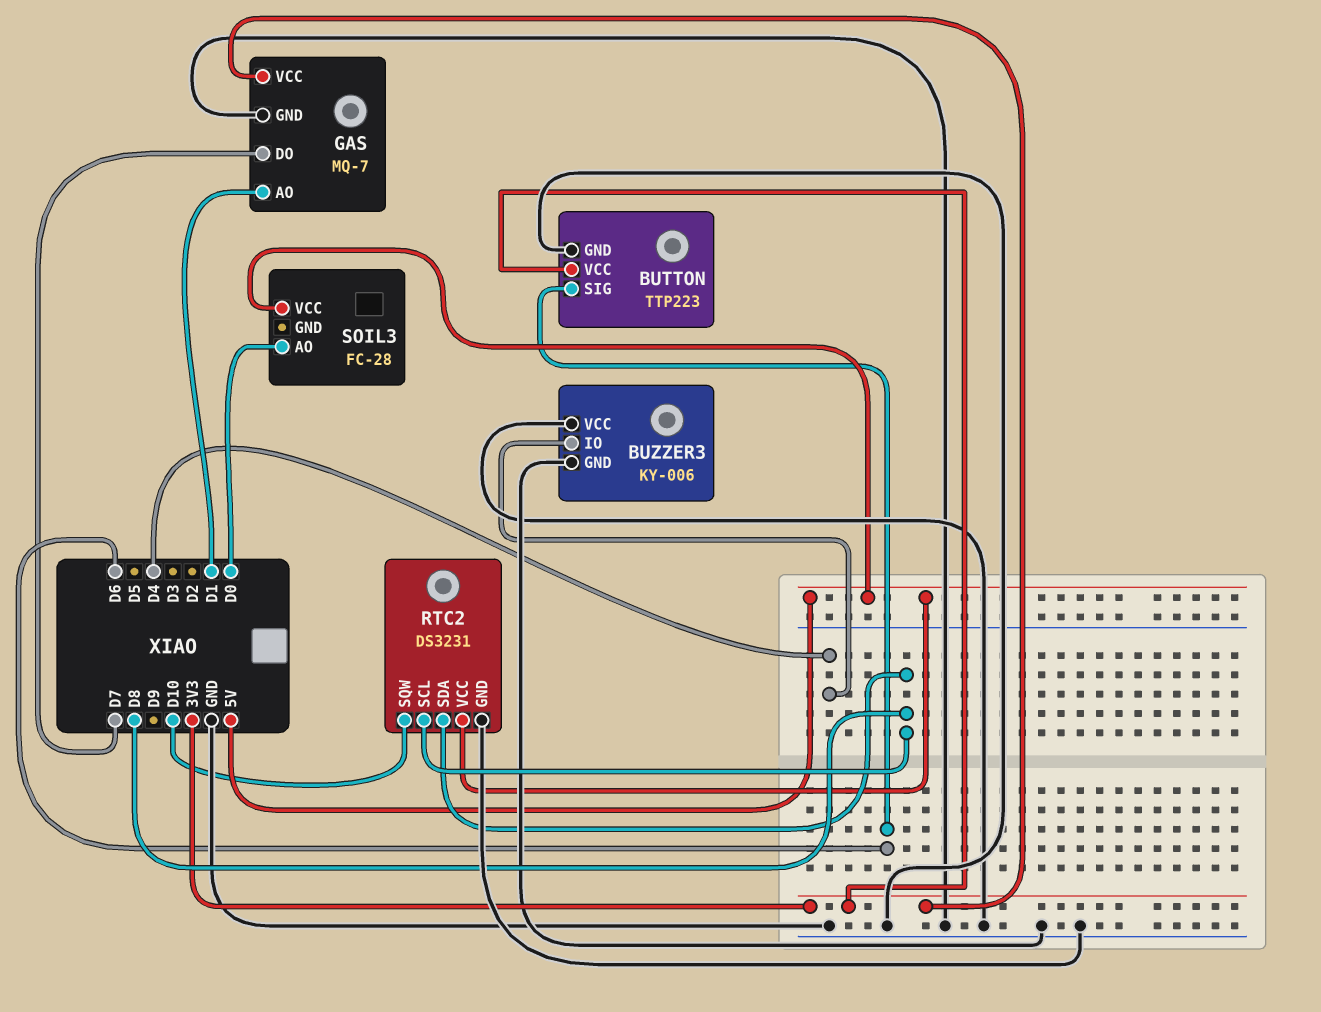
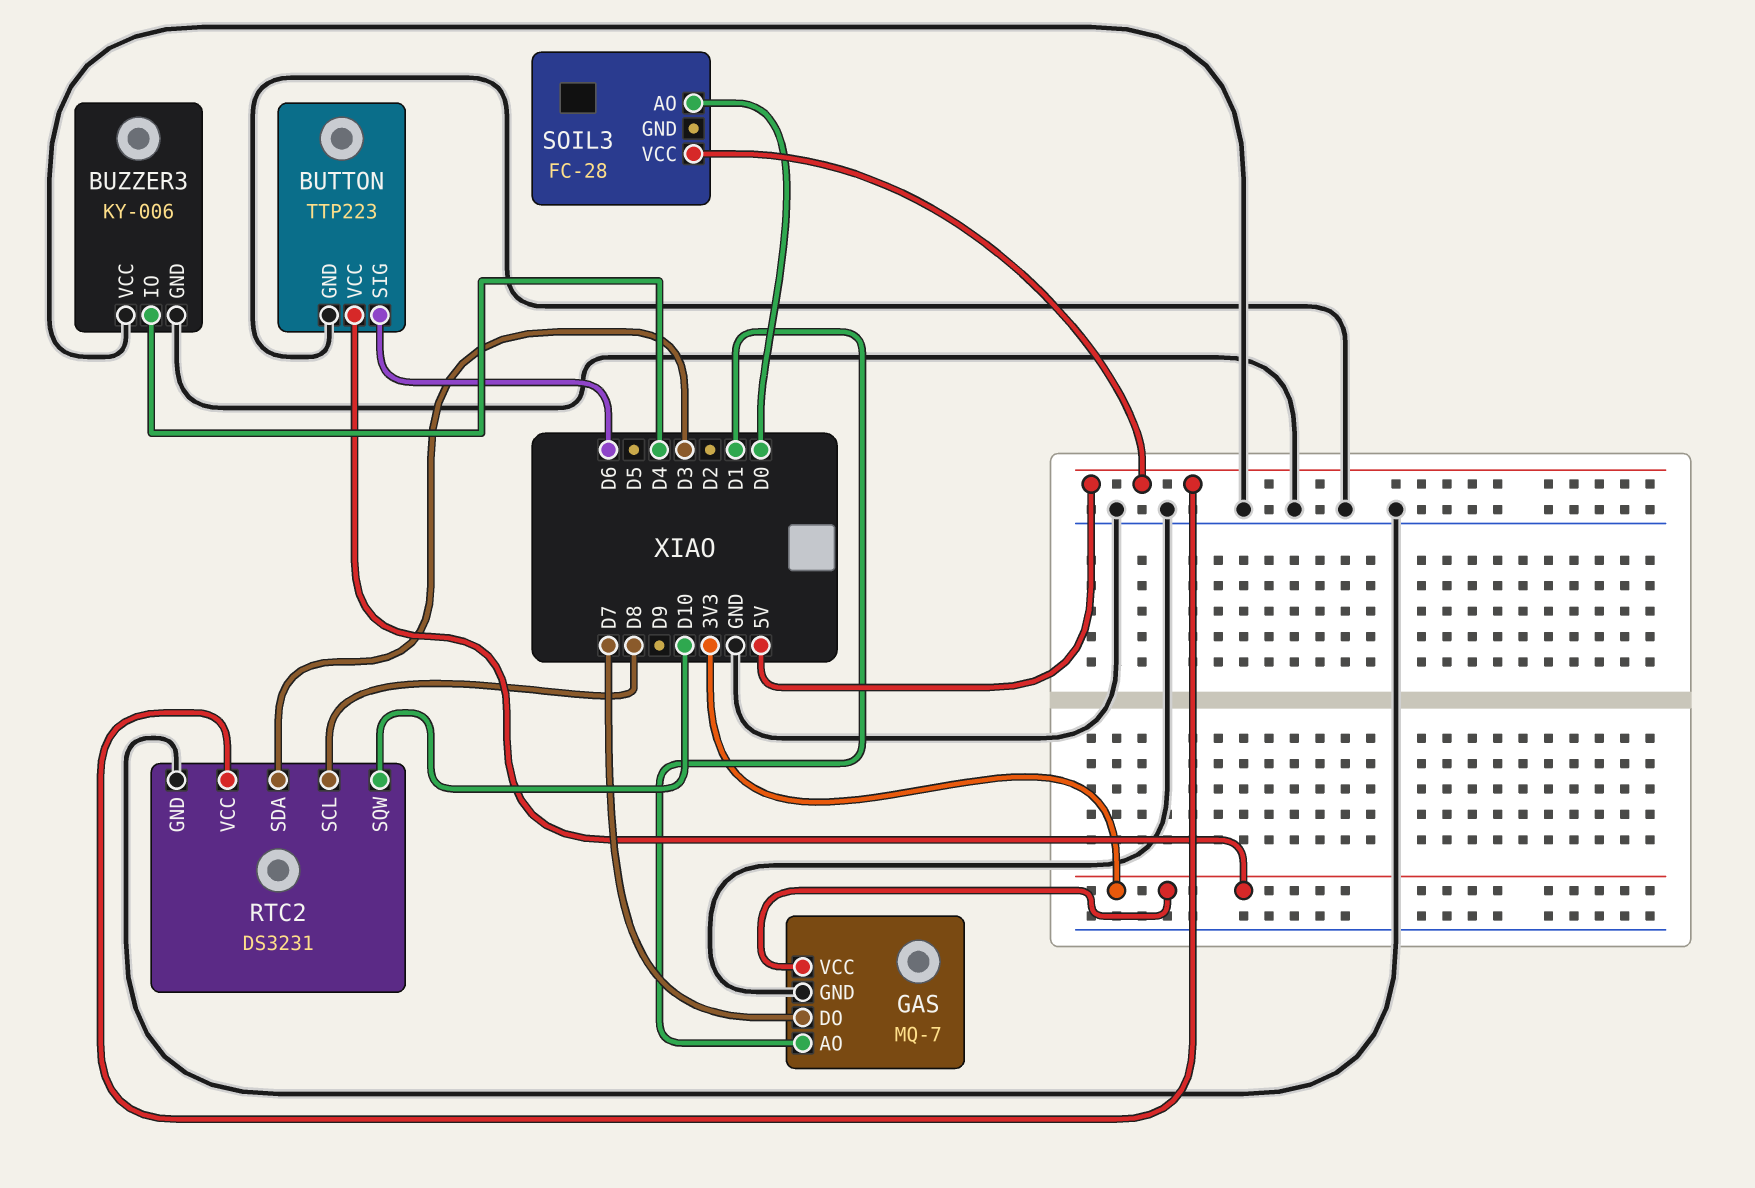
RTC2 pin SDA: D8 -> D3

